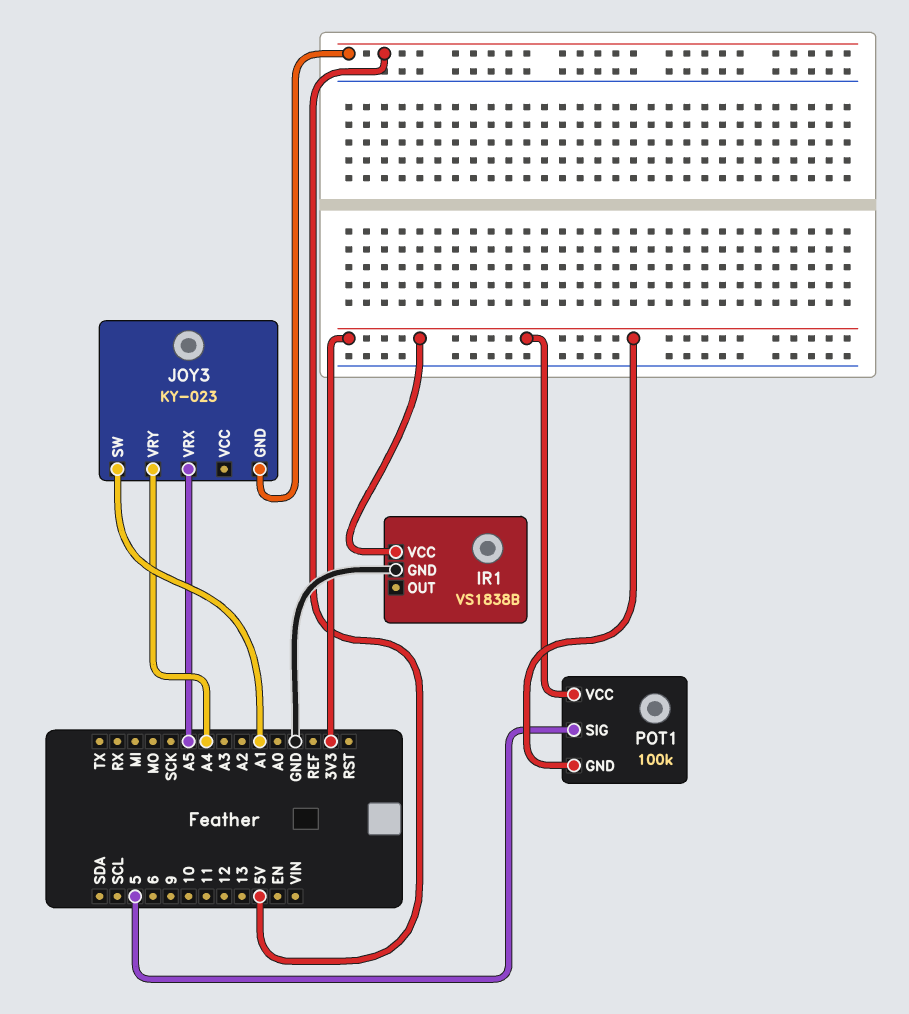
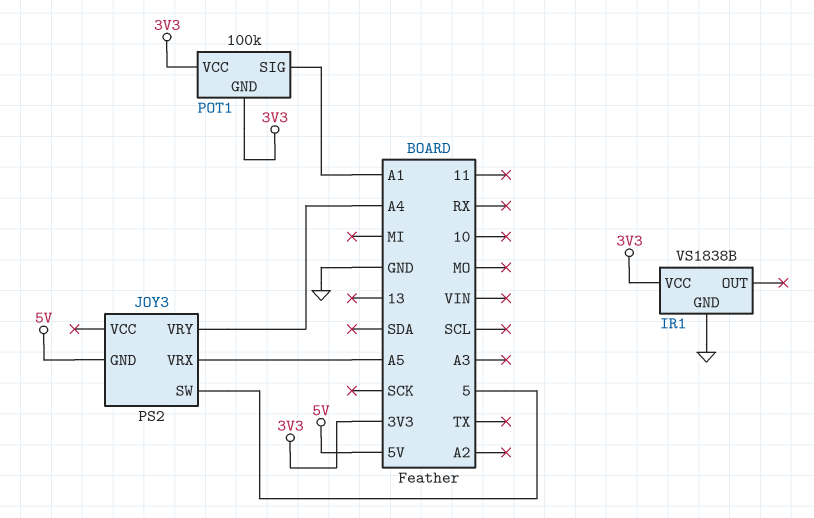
JOY3: KY-023 -> PS2
JOY3 pin SW: A1 -> 5
POT1 pin SIG: 5 -> A1

